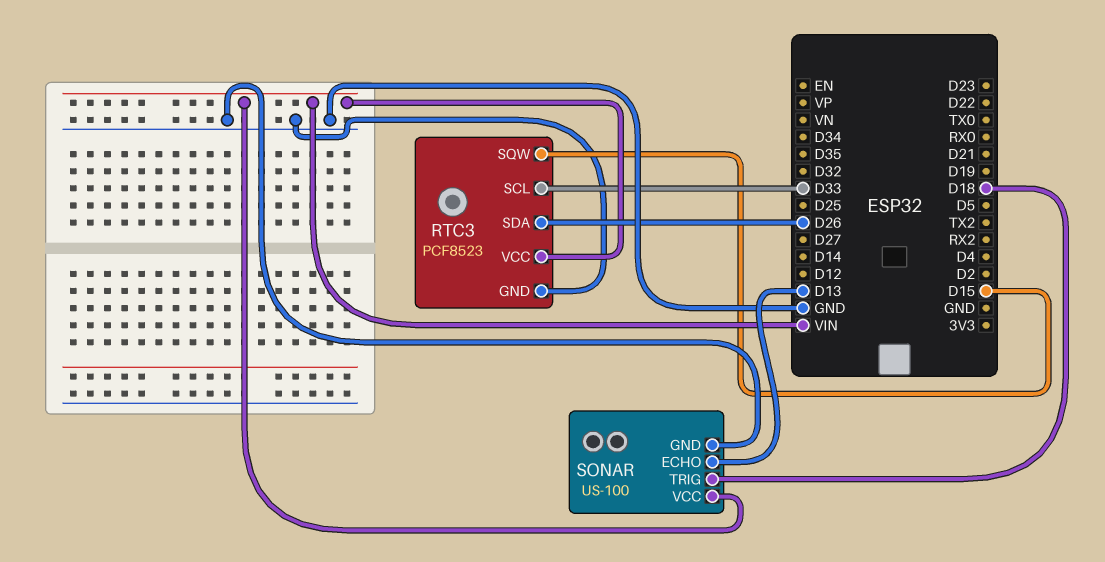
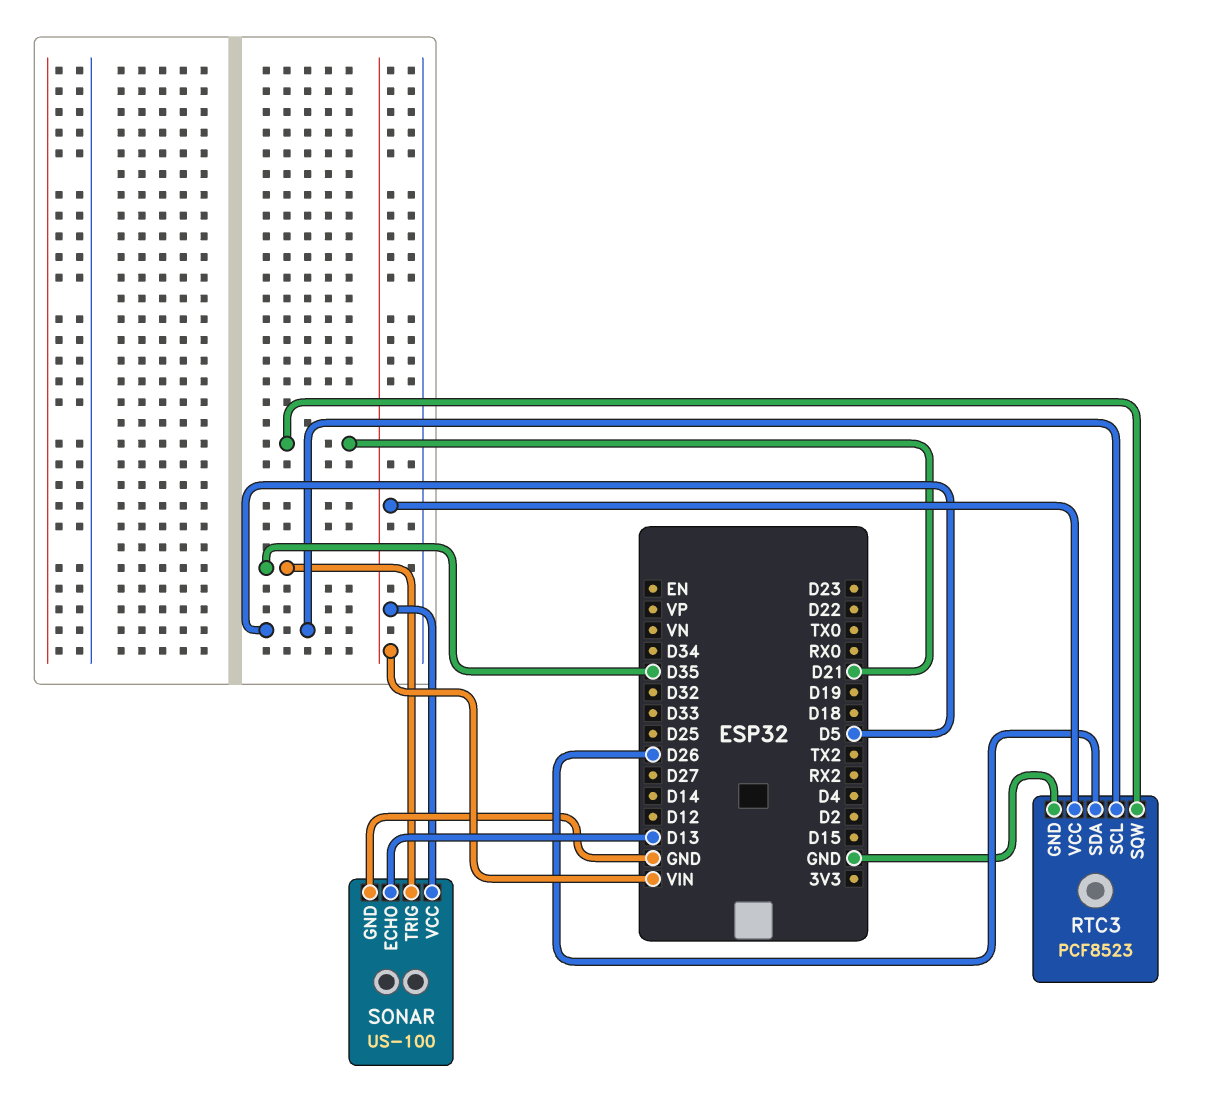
RTC3 pin SCL: D33 -> D5
RTC3 pin SQW: D15 -> D21
SONAR pin TRIG: D18 -> D35

